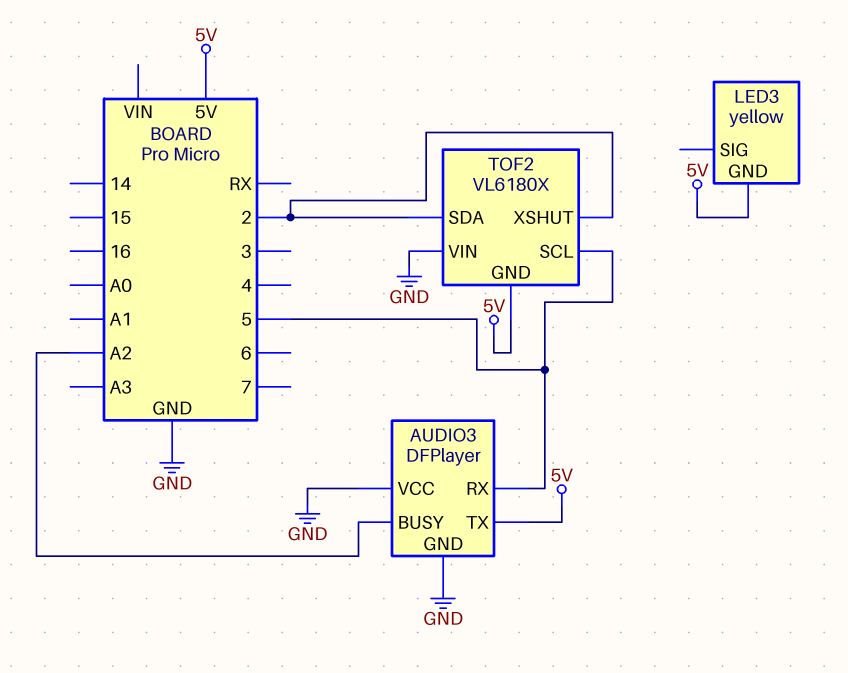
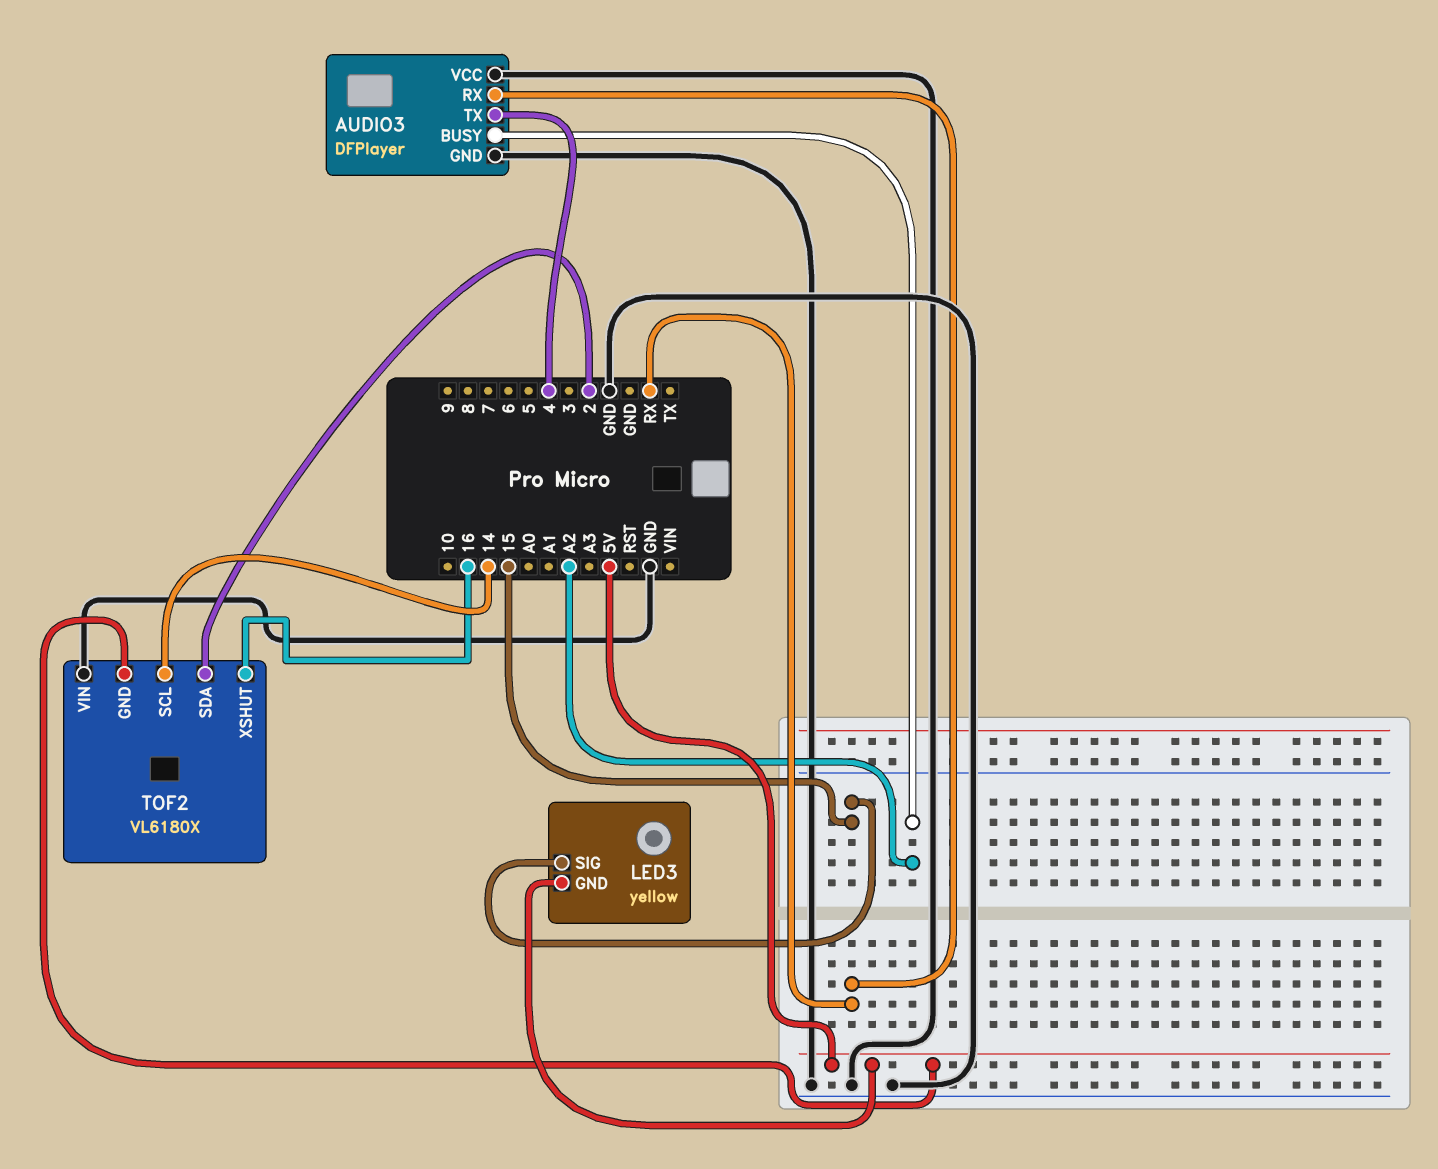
AUDIO3 pin RX: 5 -> RX
AUDIO3 pin TX: 5V -> 4
LED3 pin SIG: none -> 15
TOF2 pin SCL: 5 -> 14
TOF2 pin XSHUT: 2 -> 16

